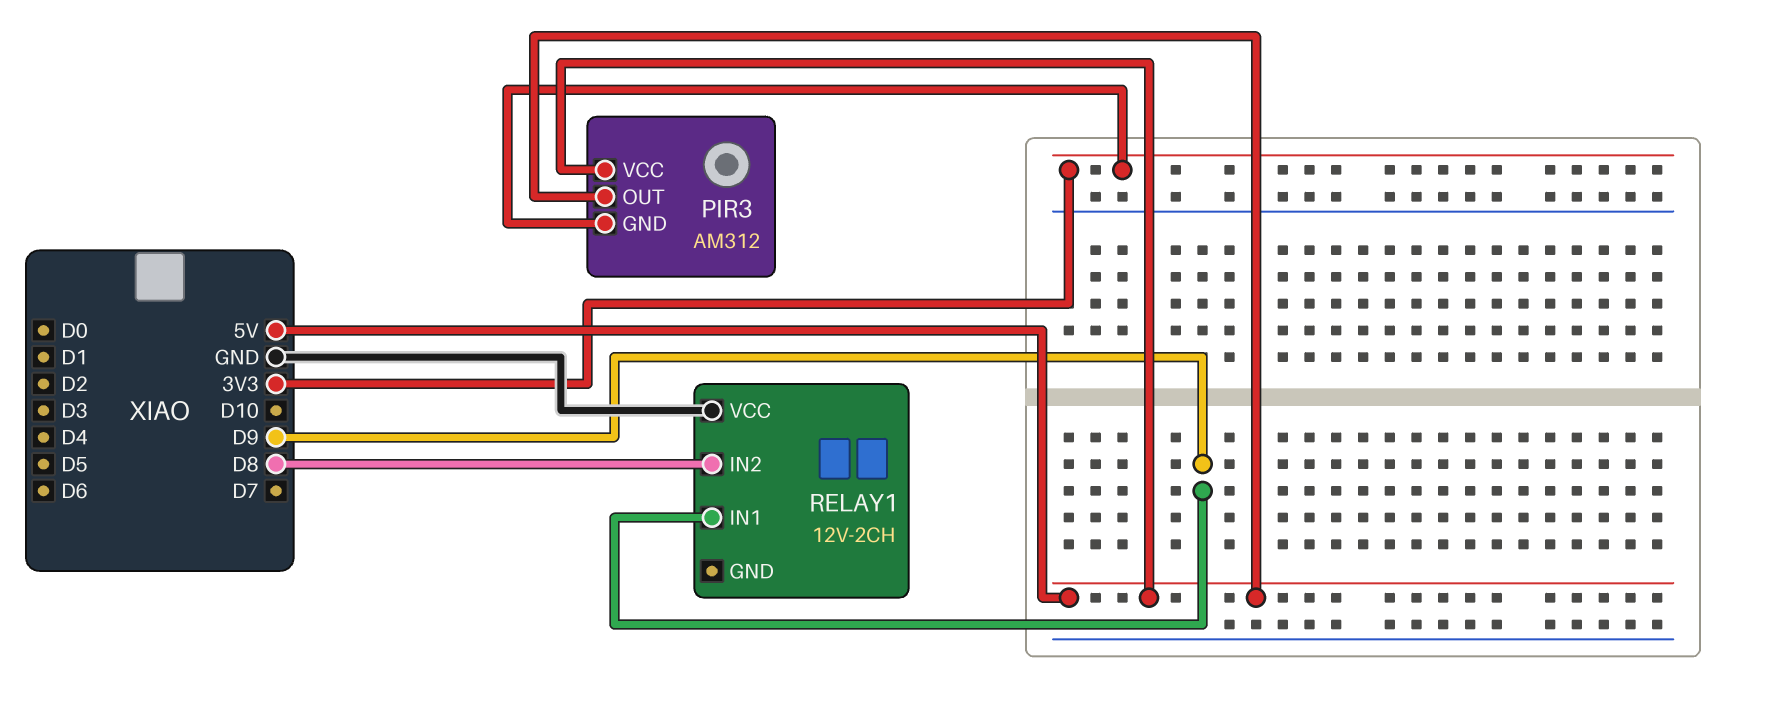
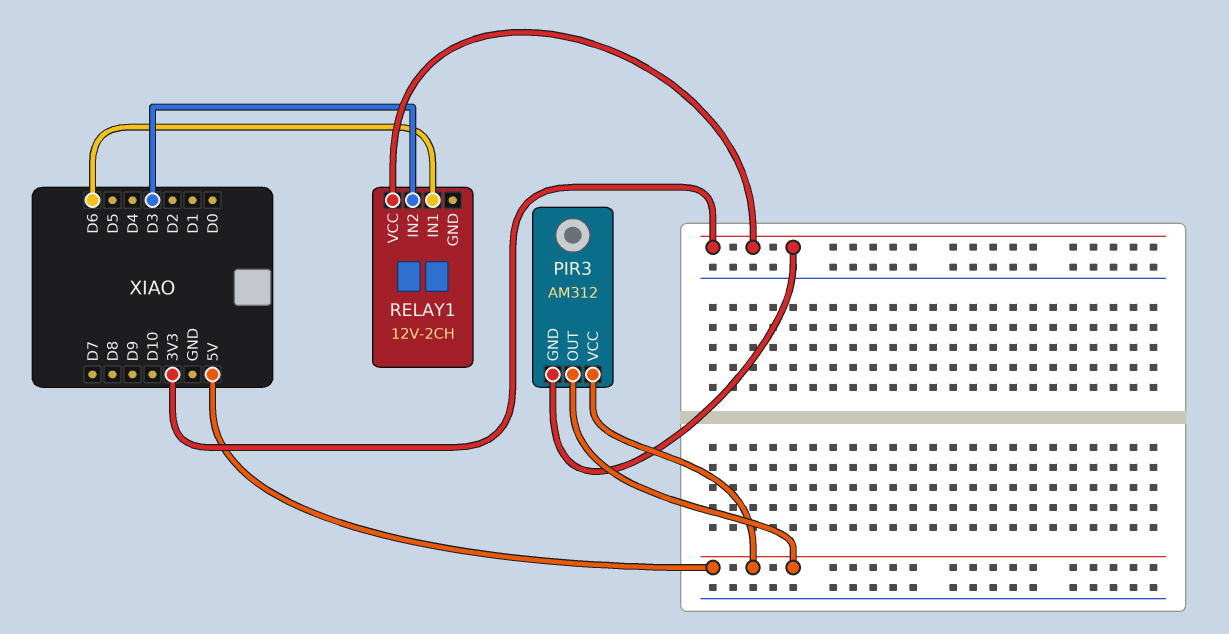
RELAY1 pin IN1: D9 -> D6
RELAY1 pin IN2: D8 -> D3
RELAY1 pin VCC: GND -> 3V3

